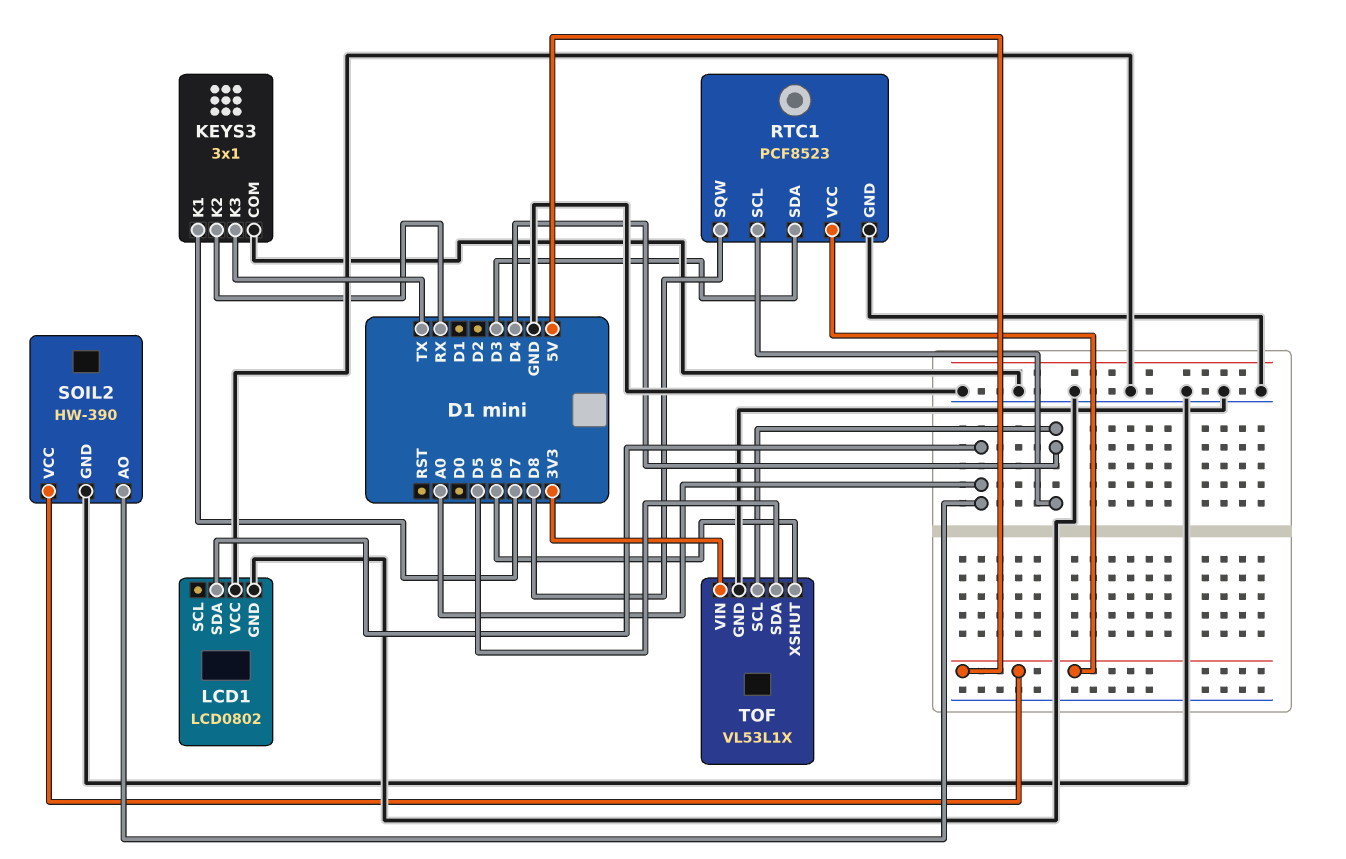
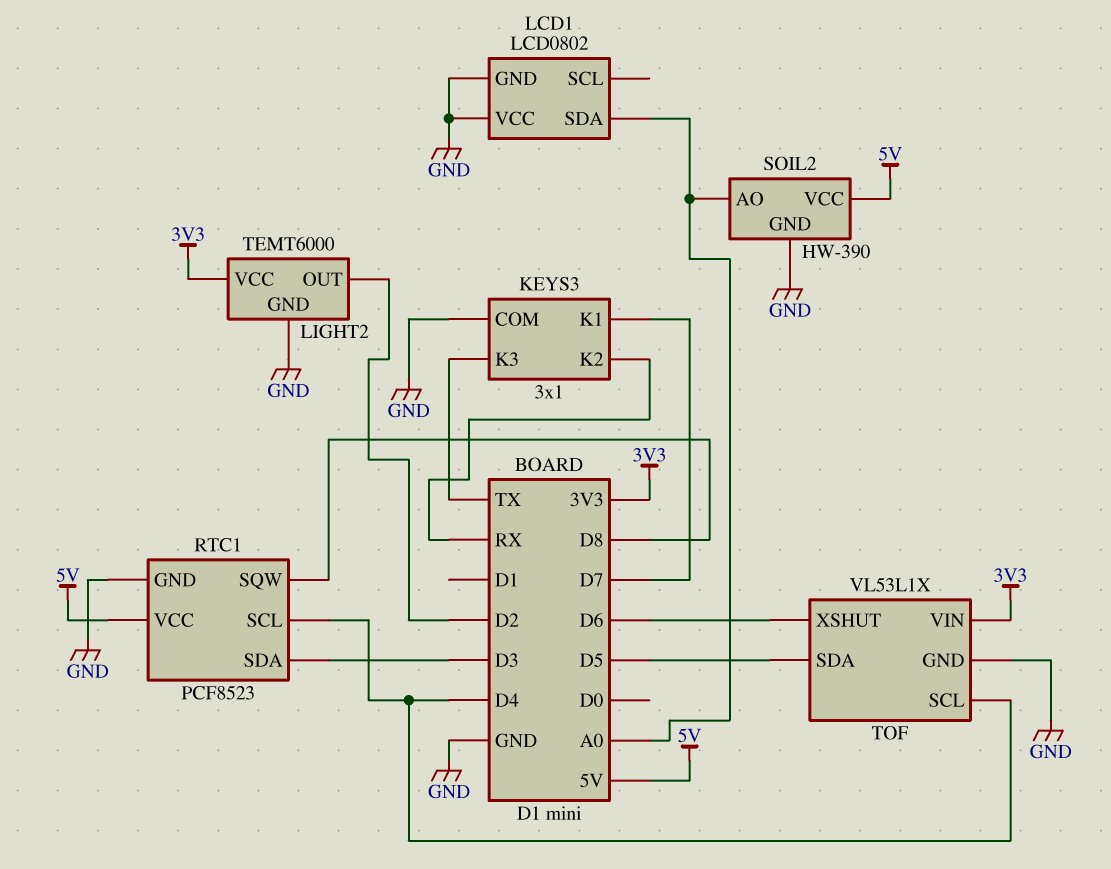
LIGHT2: none -> TEMT6000
LIGHT2 pin GND: none -> GND
LIGHT2 pin OUT: none -> D2
LIGHT2 pin VCC: none -> 3V3

